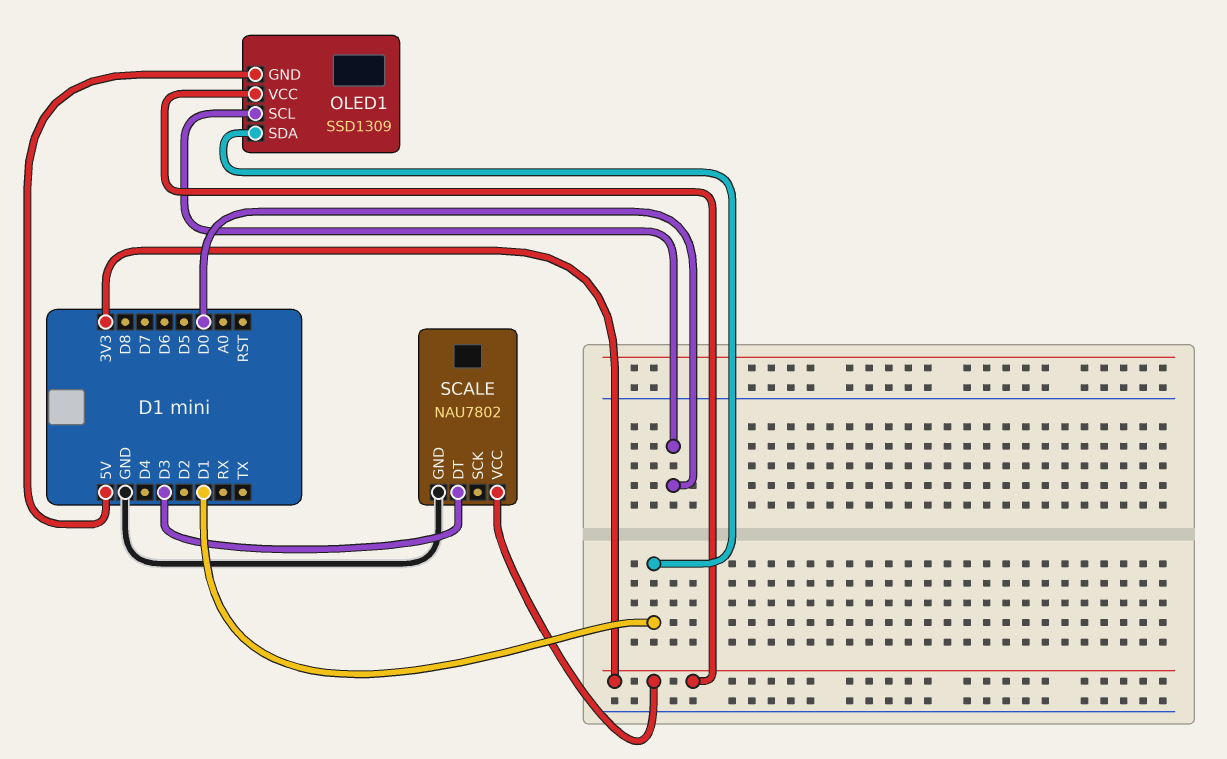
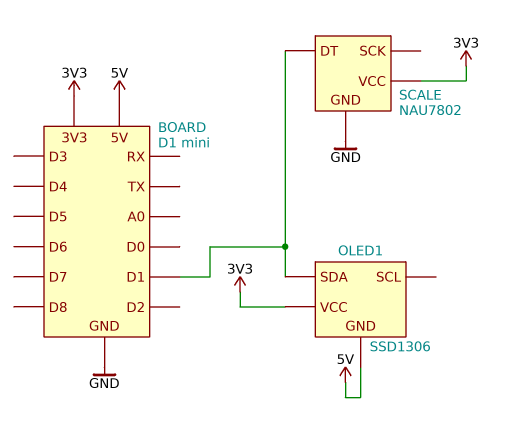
OLED1: SSD1309 -> SSD1306
OLED1 pin SCL: D0 -> none
SCALE pin DT: D3 -> D1

